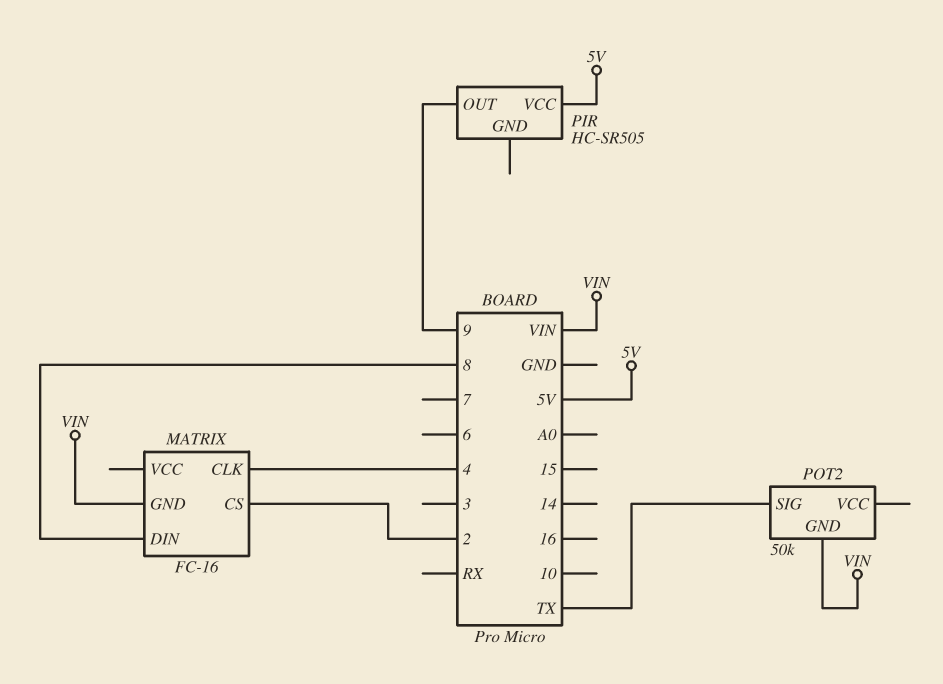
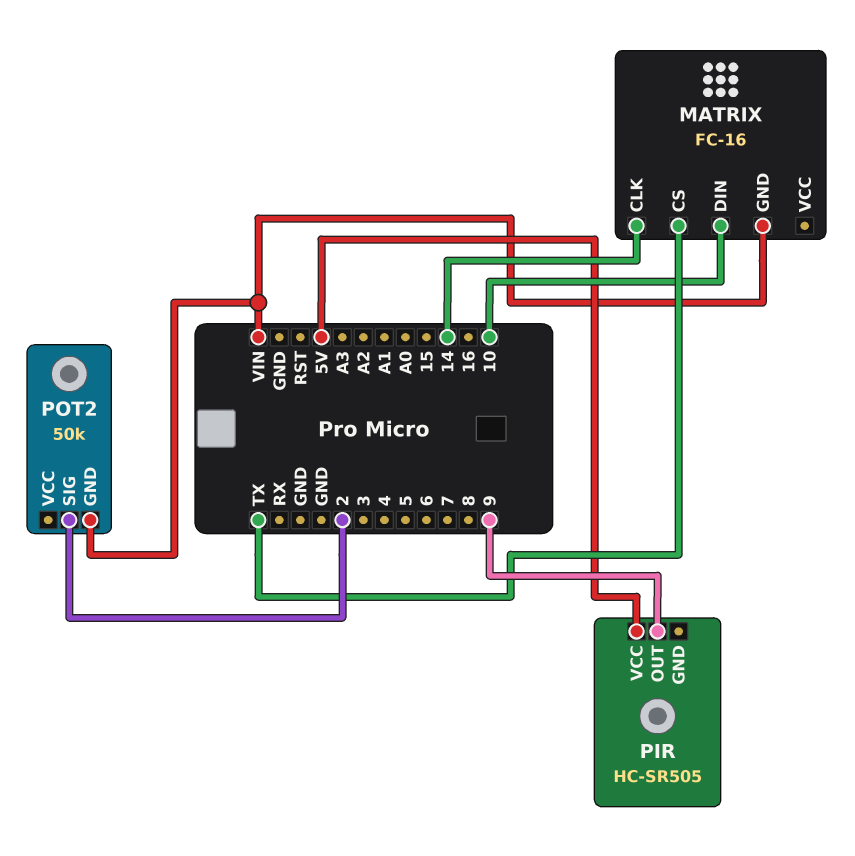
MATRIX pin CLK: 4 -> 14
MATRIX pin CS: 2 -> TX
MATRIX pin DIN: 8 -> 10
POT2 pin SIG: TX -> 2

